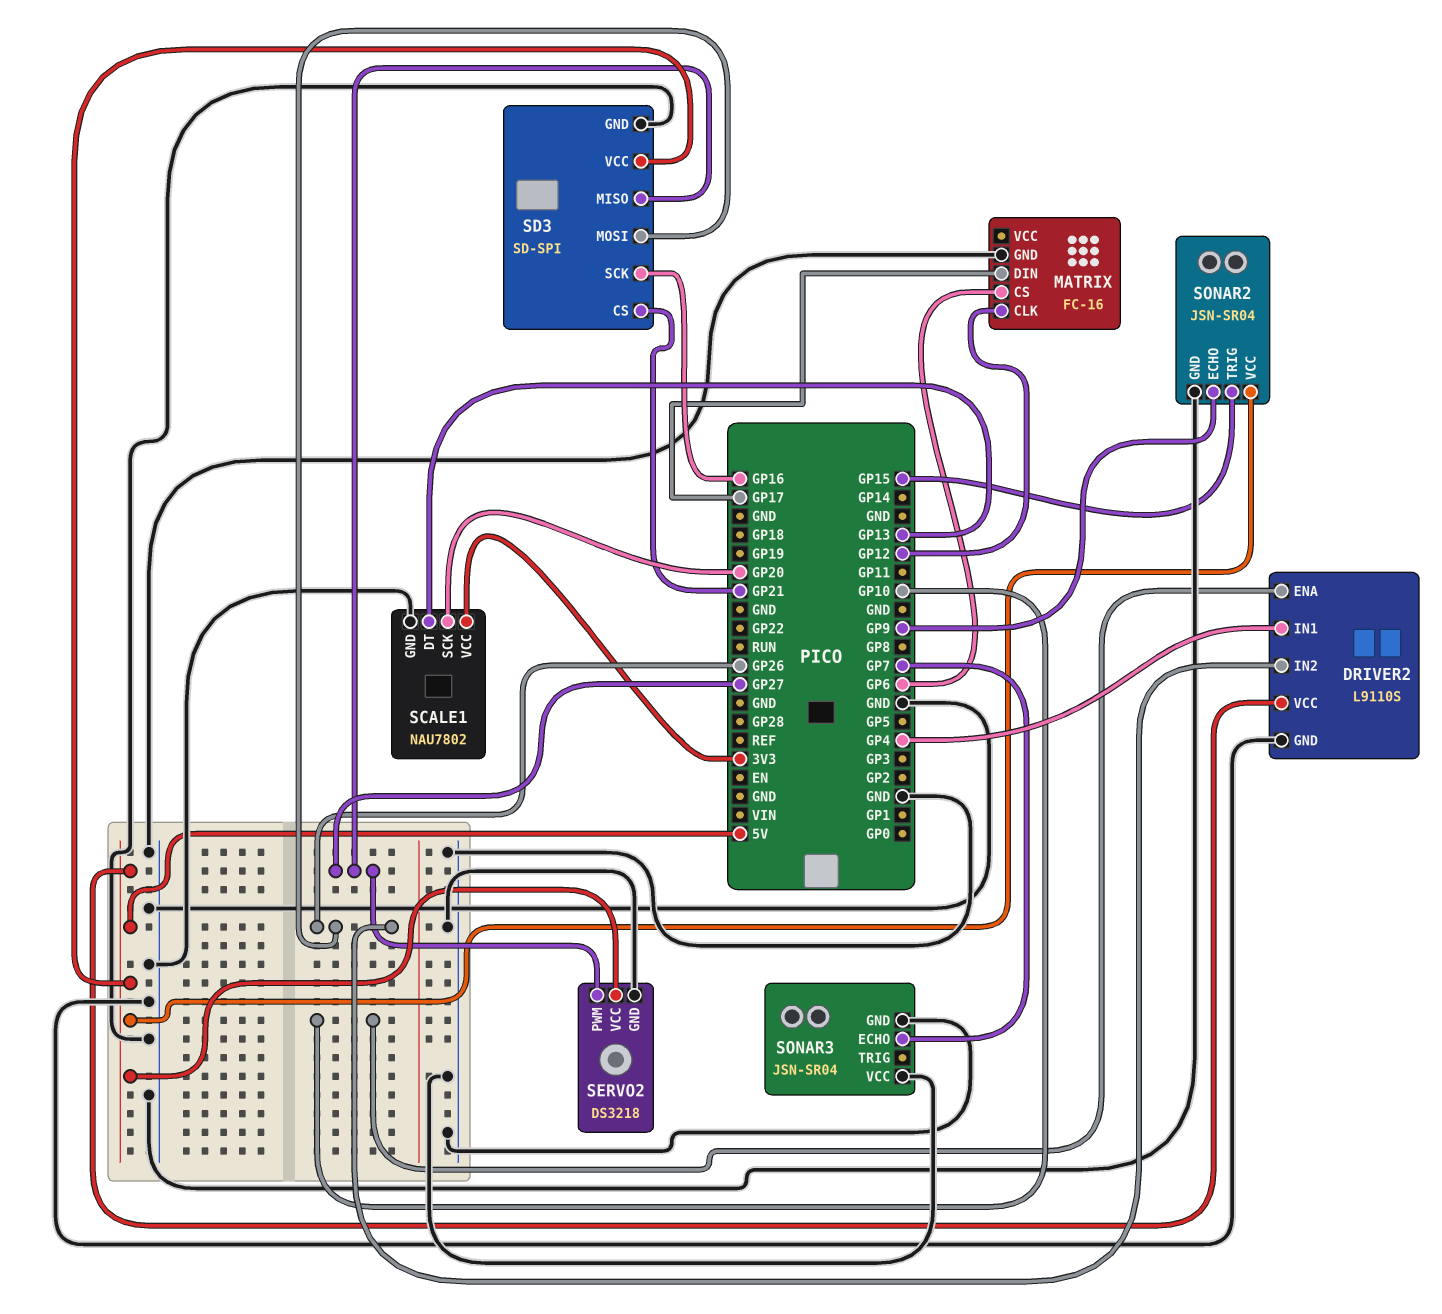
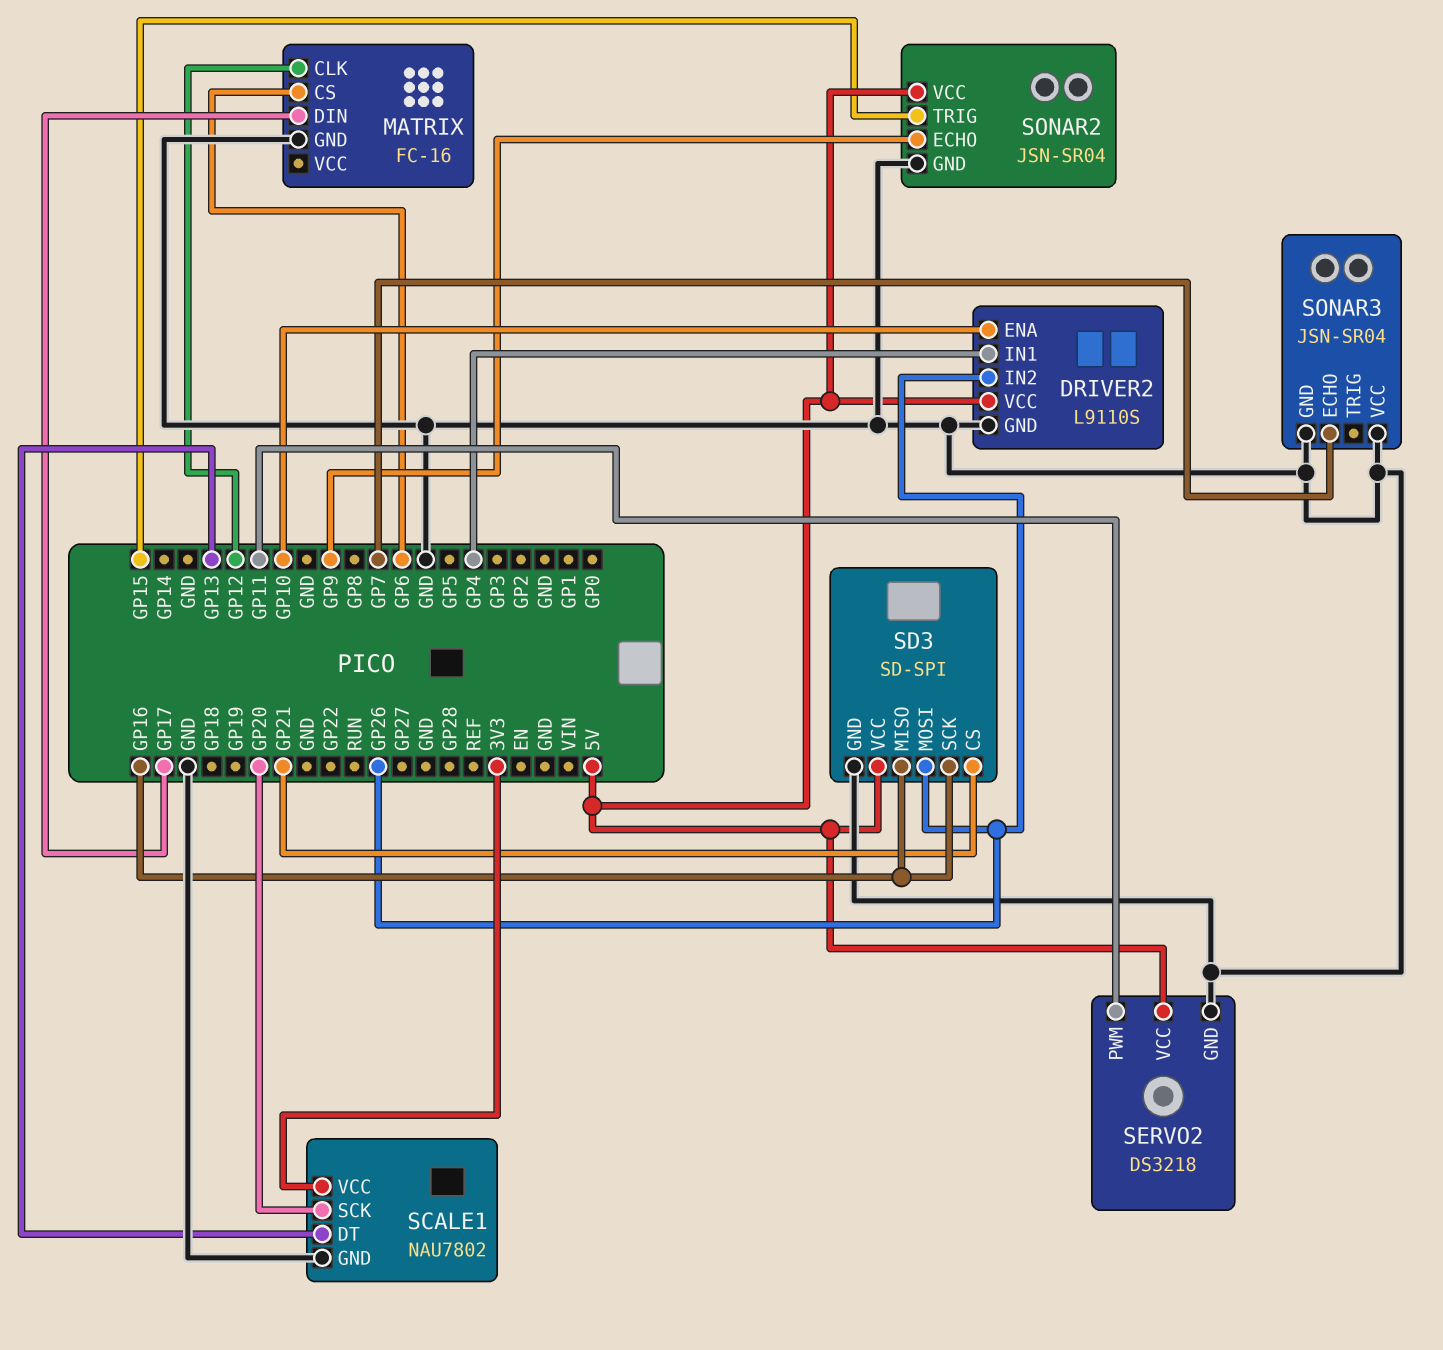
SD3 pin MISO: GP27 -> GP16
SERVO2 pin PWM: GP27 -> GP11

